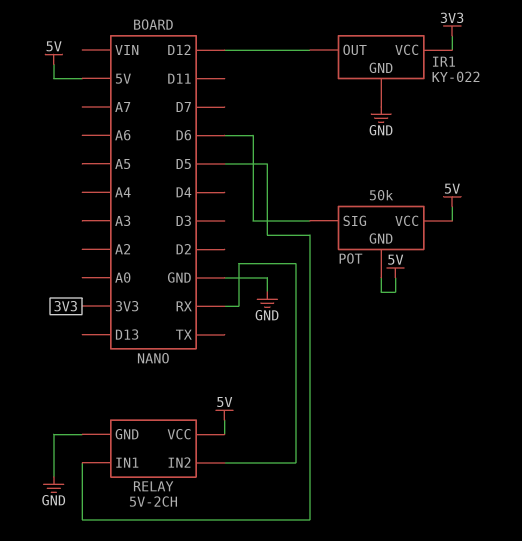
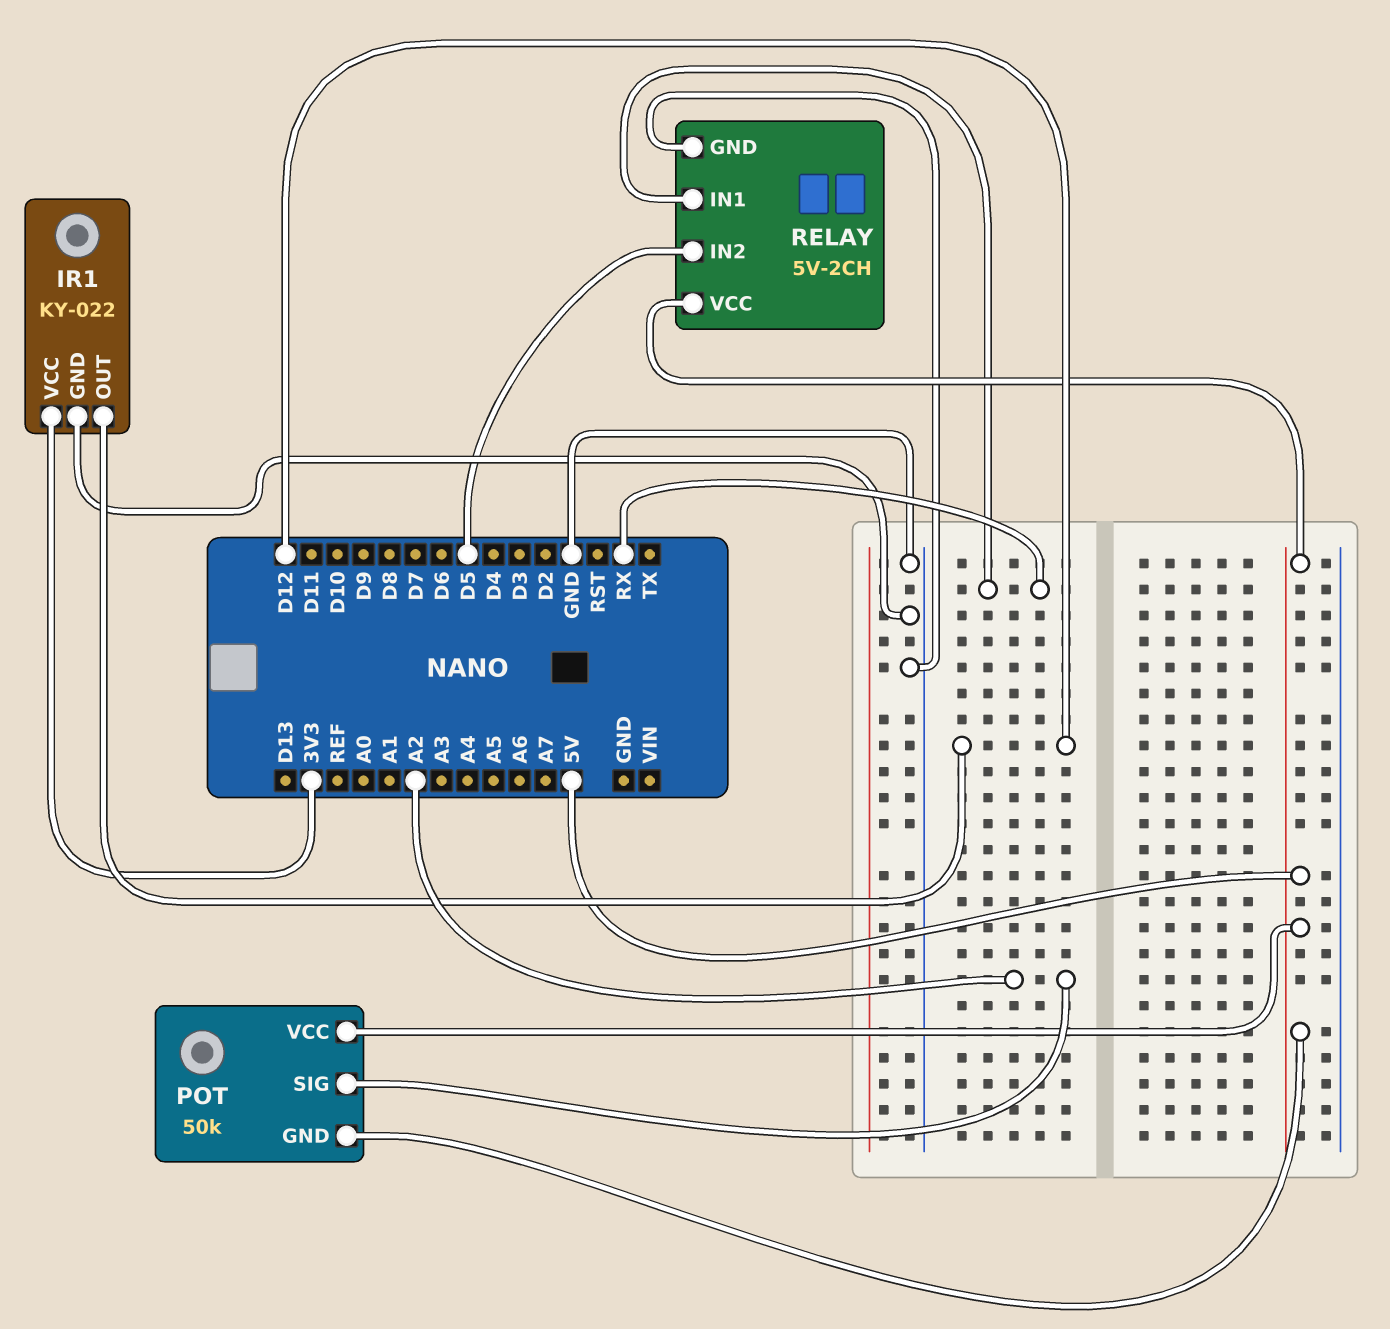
POT pin SIG: D6 -> A2
RELAY pin IN1: D5 -> RX
RELAY pin IN2: RX -> D5

